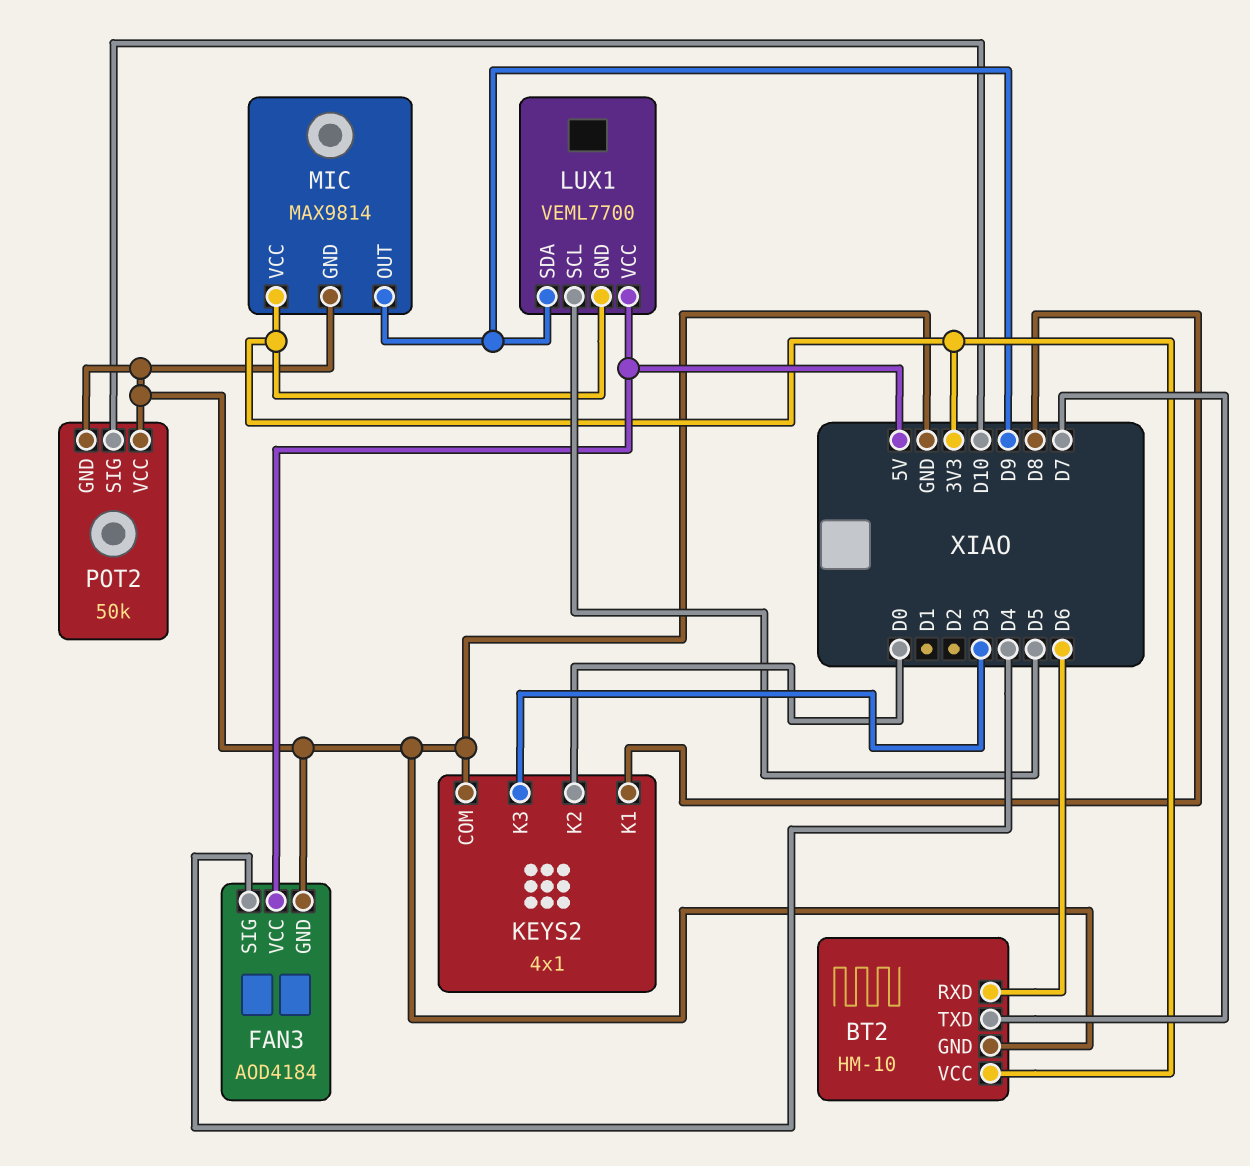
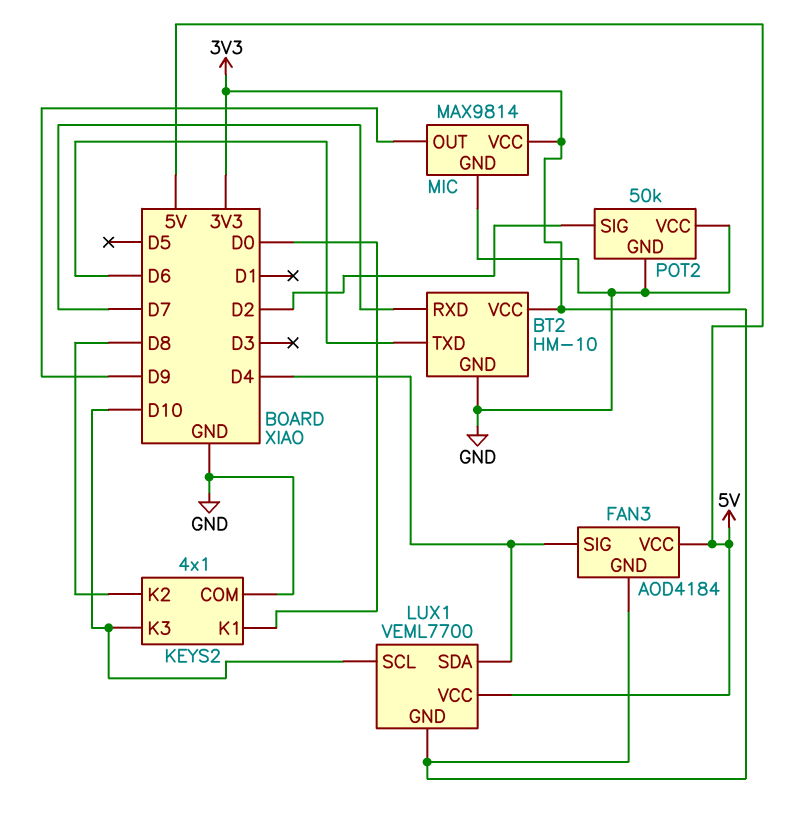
BT2 pin RXD: D6 -> D7
BT2 pin TXD: D7 -> D6
FAN3 pin GND: GND -> 3V3
KEYS2 pin K1: D8 -> D0
KEYS2 pin K2: D0 -> D8
KEYS2 pin K3: D3 -> D10
LUX1 pin SCL: D5 -> D10
LUX1 pin SDA: D9 -> D4
POT2 pin SIG: D10 -> D2

